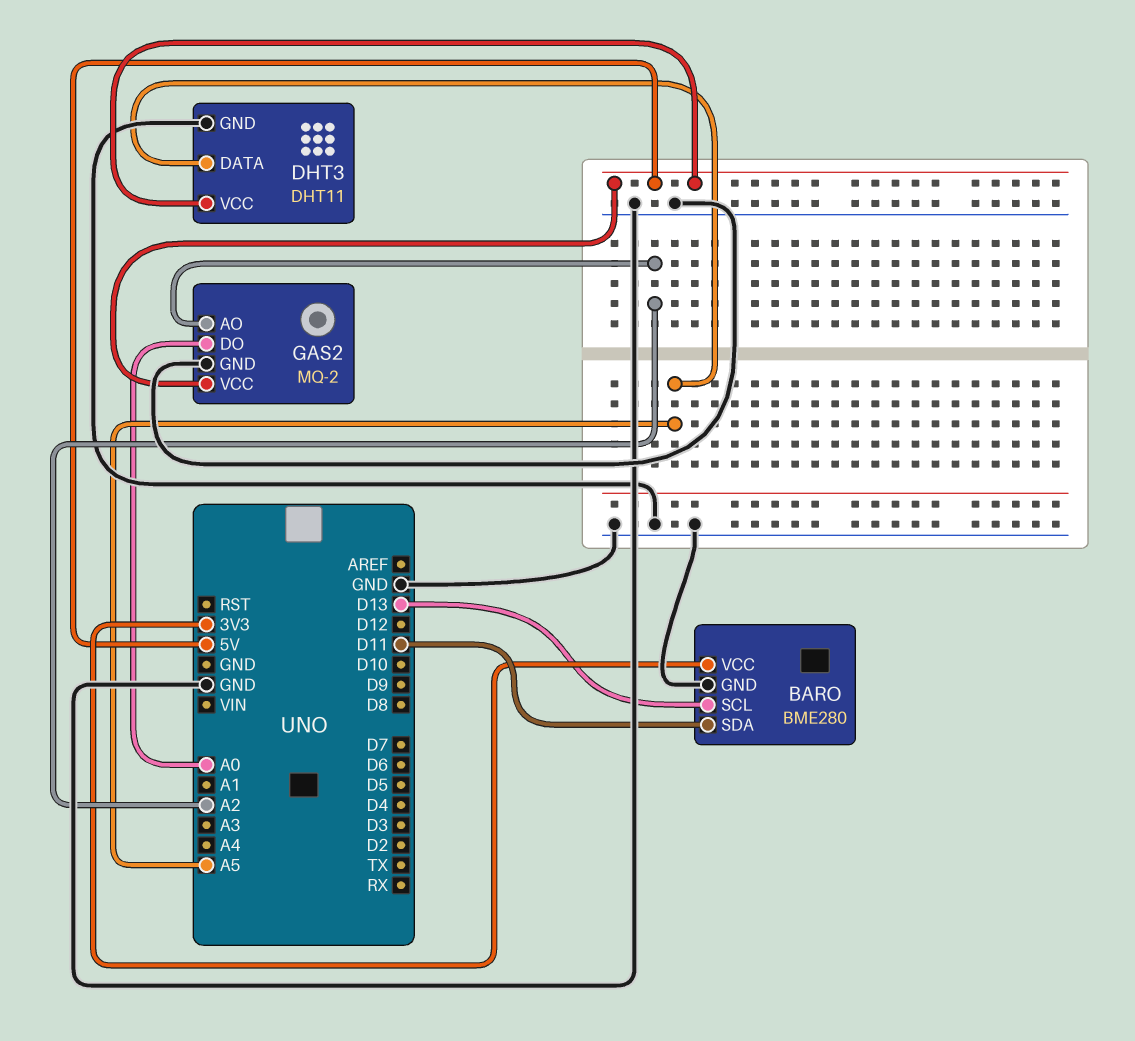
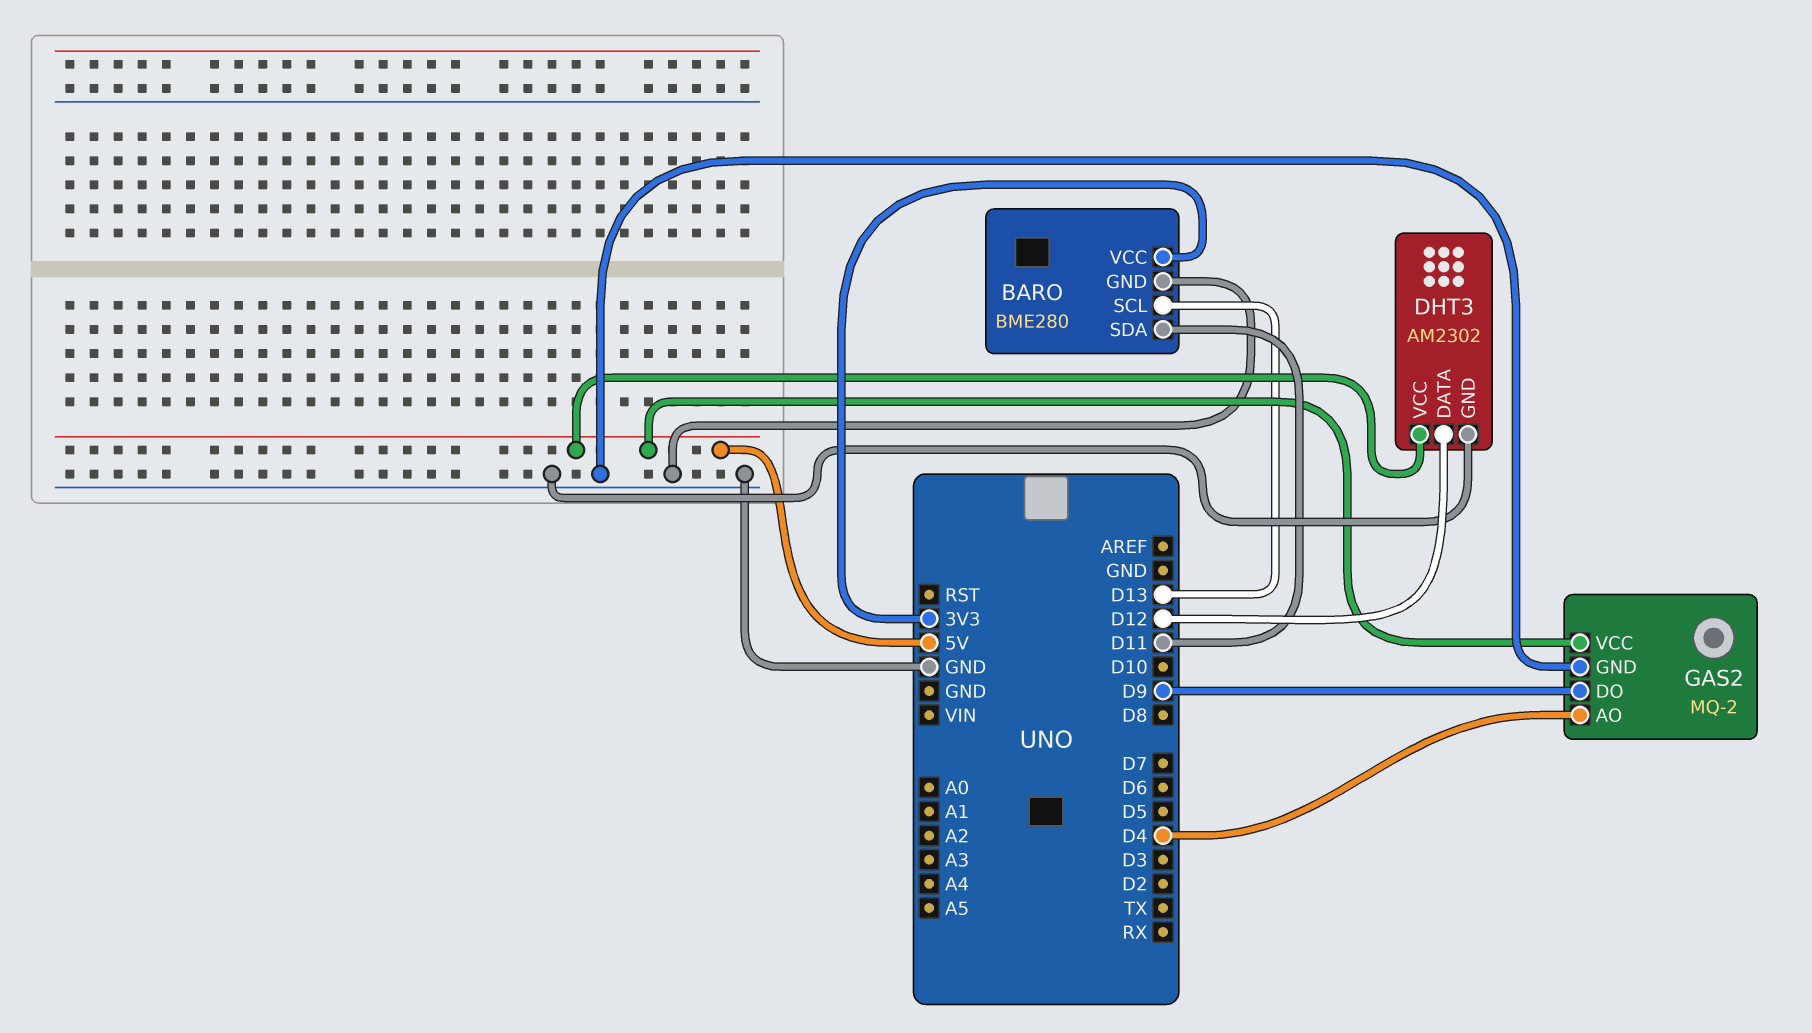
DHT3: DHT11 -> AM2302
DHT3 pin DATA: A5 -> D12
GAS2 pin AO: A2 -> D4
GAS2 pin DO: A0 -> D9

